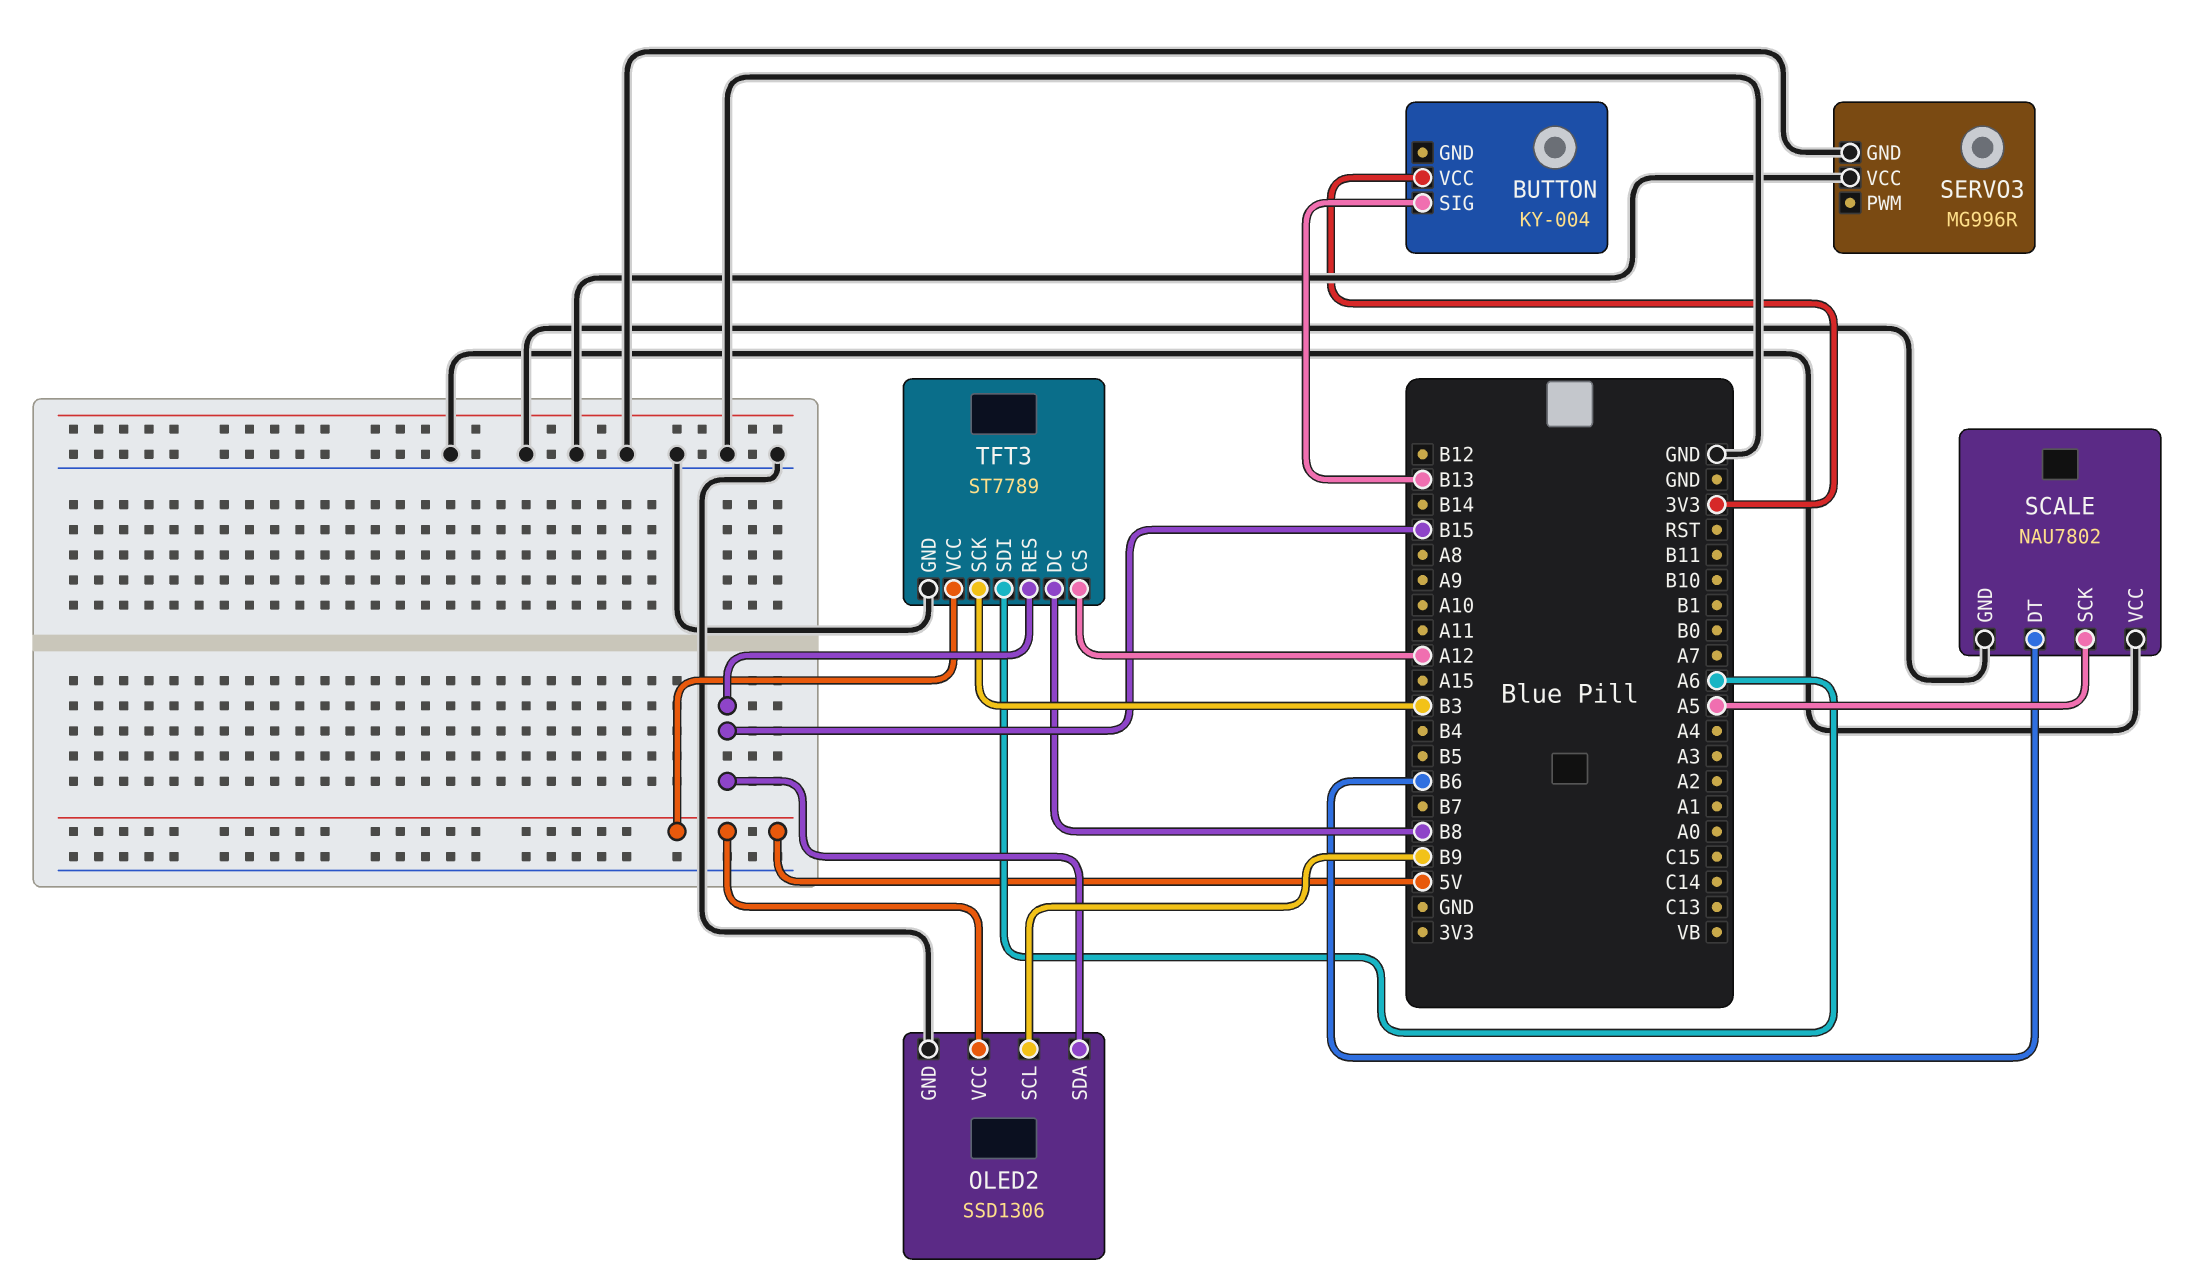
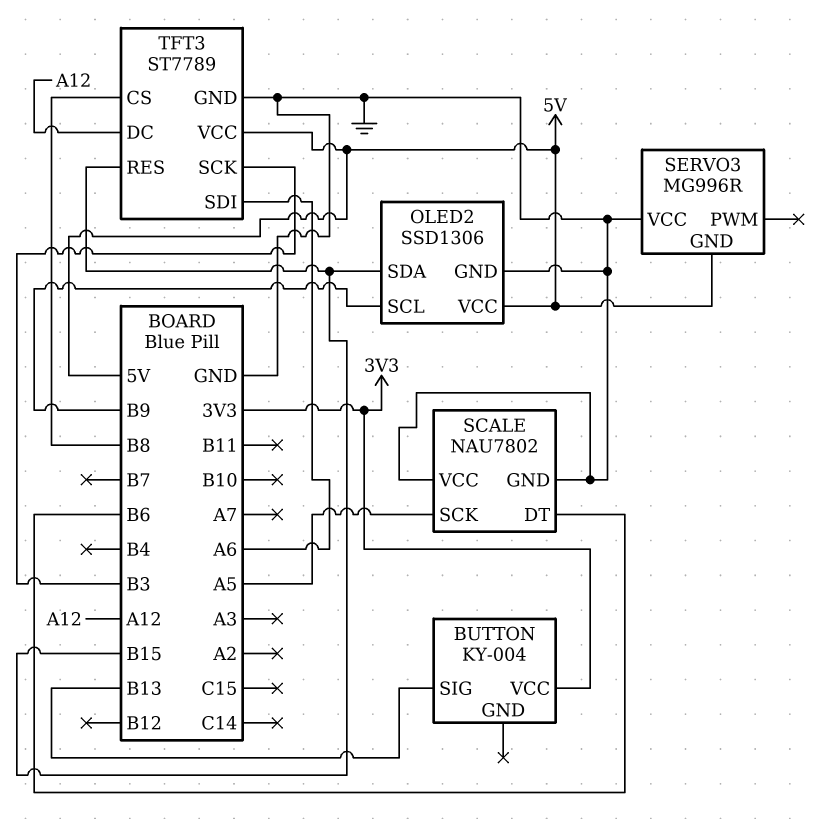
SERVO3 pin GND: GND -> 5V
TFT3 pin CS: A12 -> B8
TFT3 pin DC: B8 -> A12

